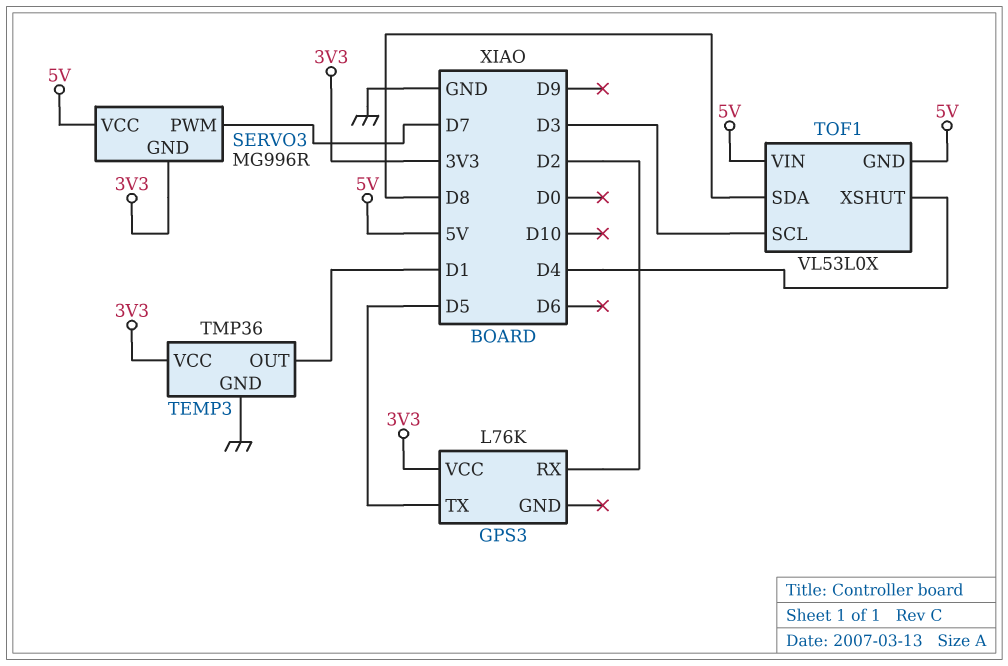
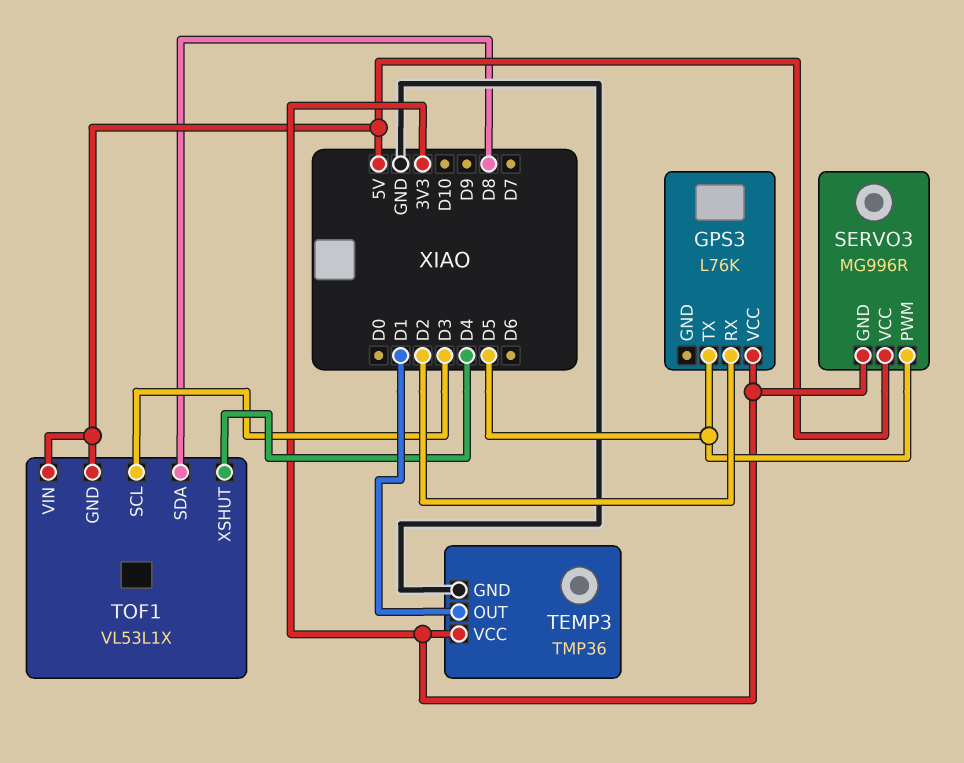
SERVO3 pin PWM: D7 -> D5
TOF1: VL53L0X -> VL53L1X

